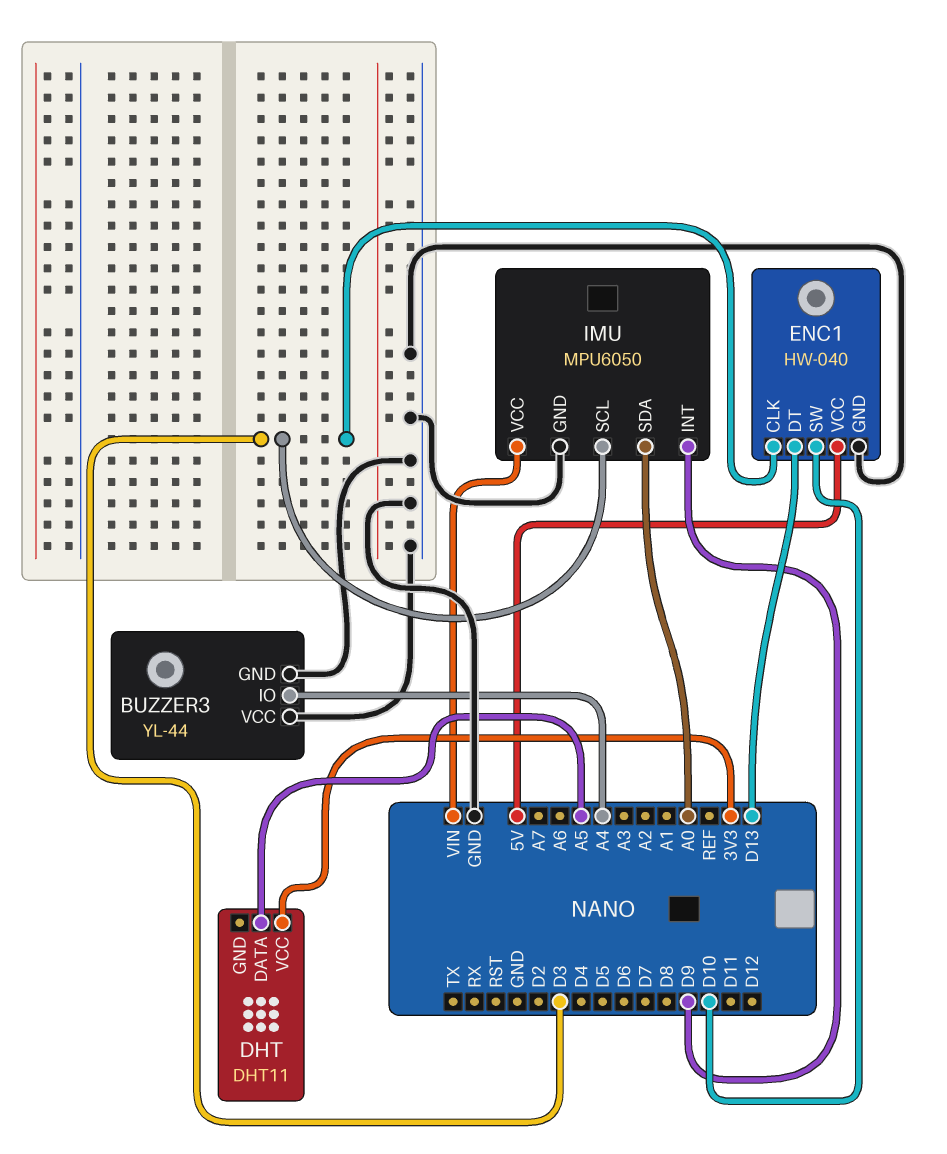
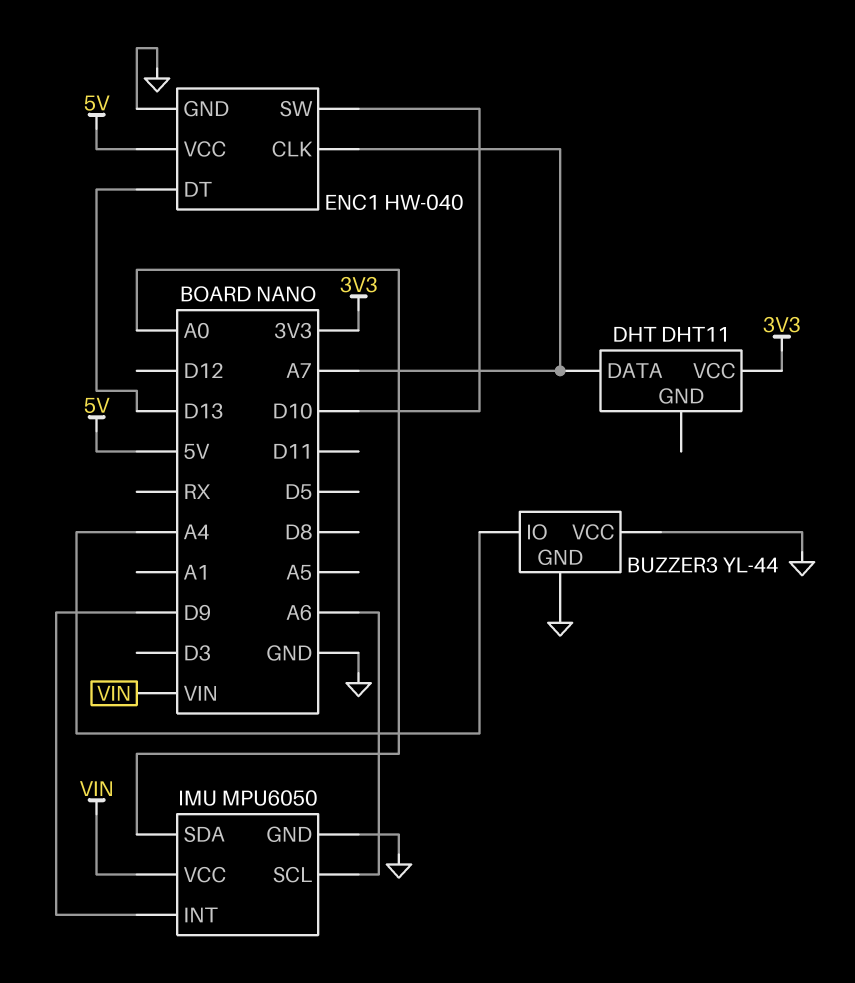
DHT pin DATA: A5 -> A7
ENC1 pin CLK: D3 -> A7
IMU pin SCL: D3 -> A6

